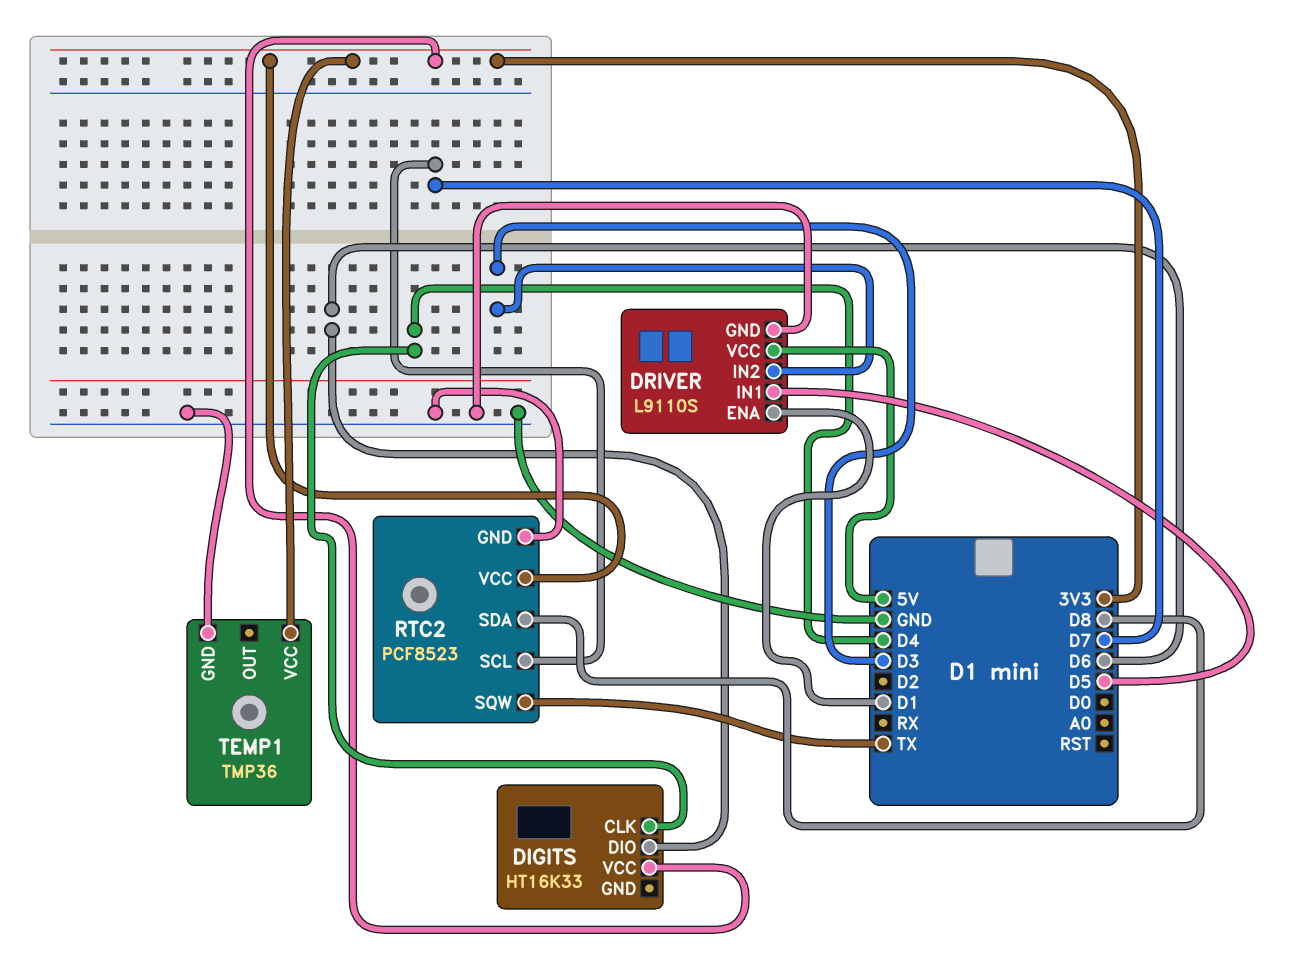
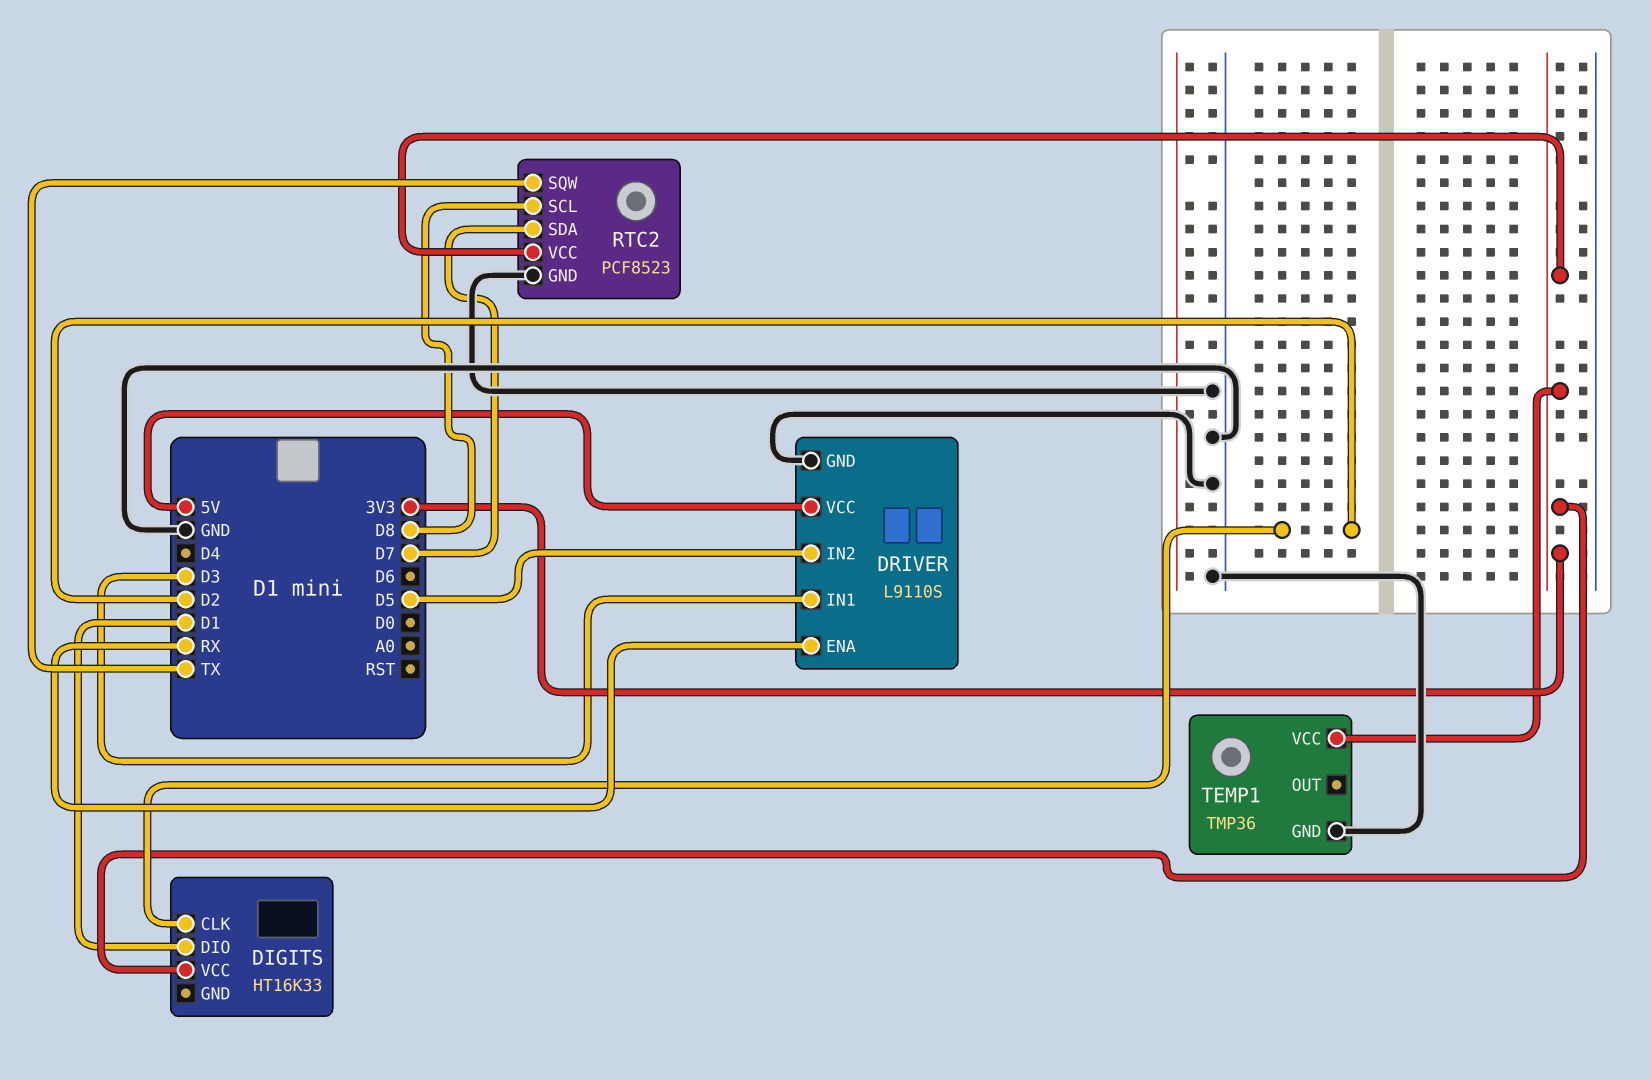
DIGITS pin CLK: D4 -> D2
DIGITS pin DIO: D6 -> D1
DRIVER pin ENA: D1 -> RX
DRIVER pin IN1: D5 -> D3
DRIVER pin IN2: D3 -> D5
RTC2 pin SCL: D7 -> D8
RTC2 pin SDA: D8 -> D7

